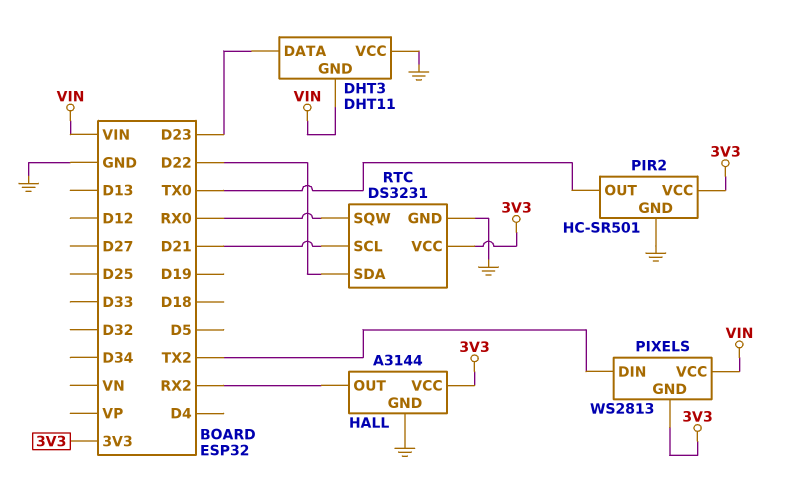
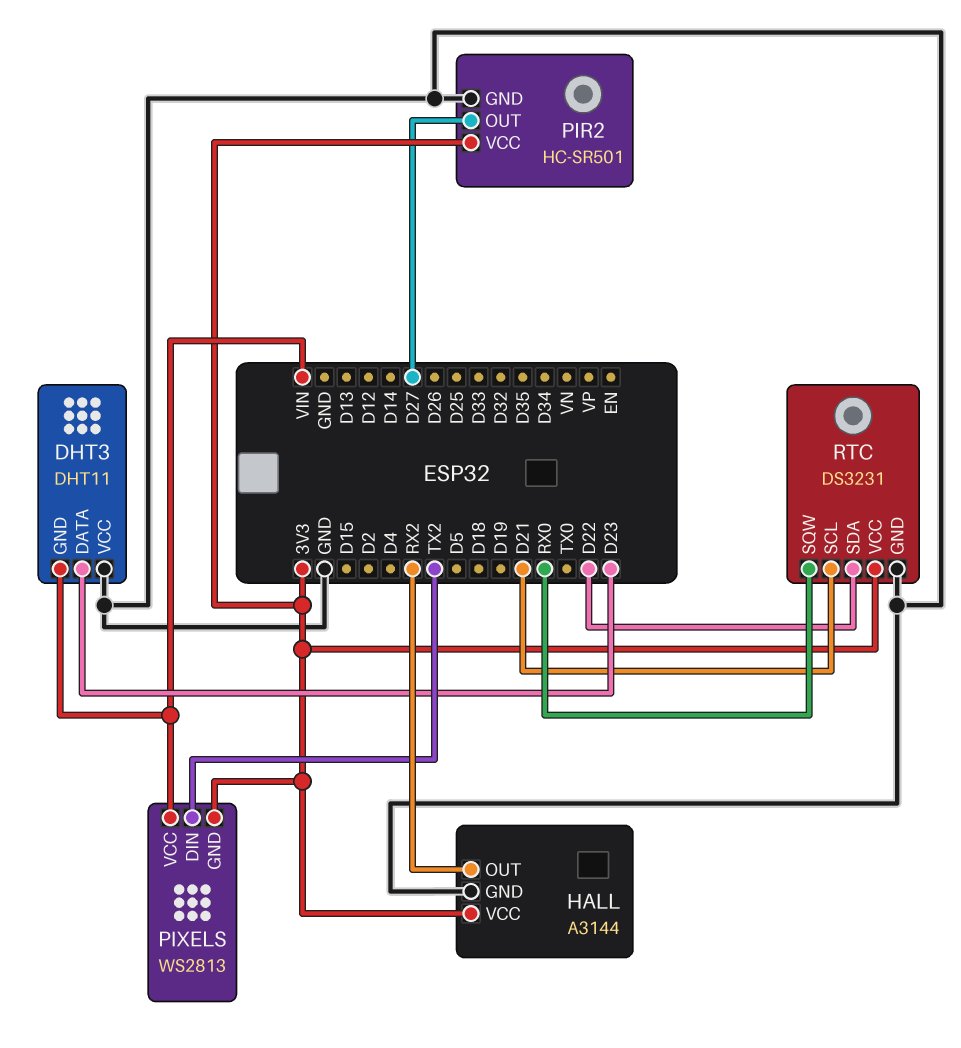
PIR2 pin OUT: TX0 -> D27

